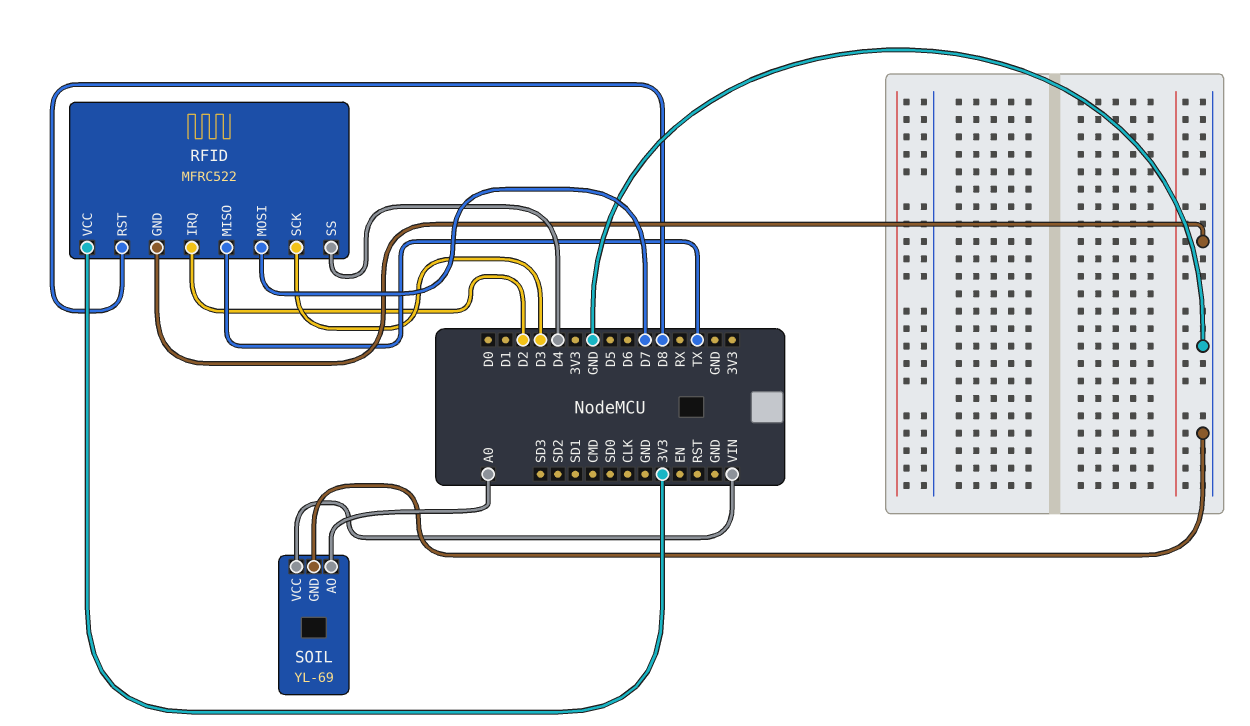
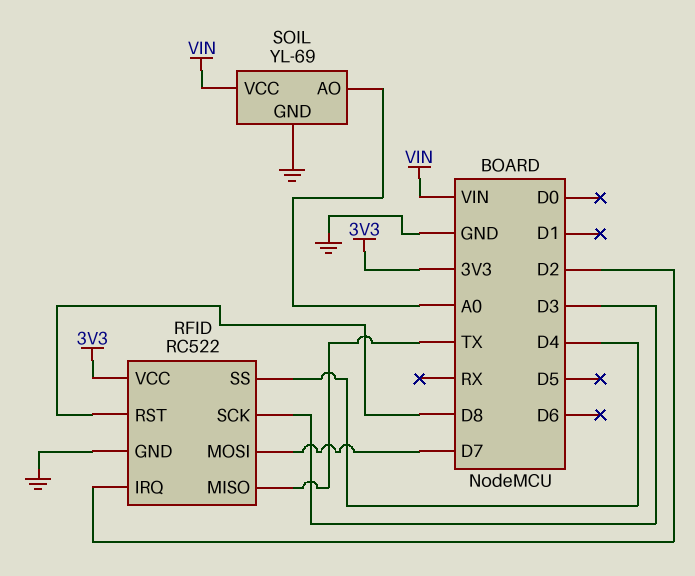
RFID: MFRC522 -> RC522

